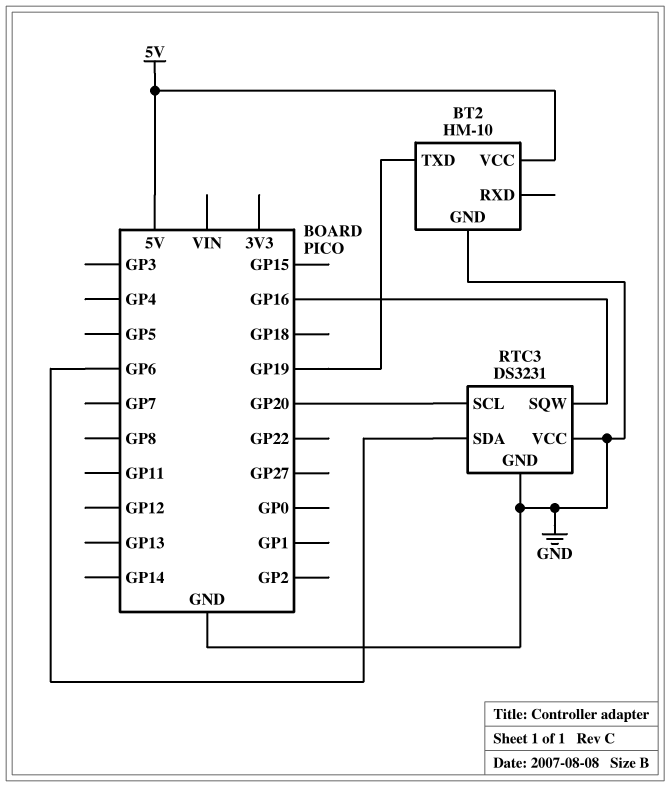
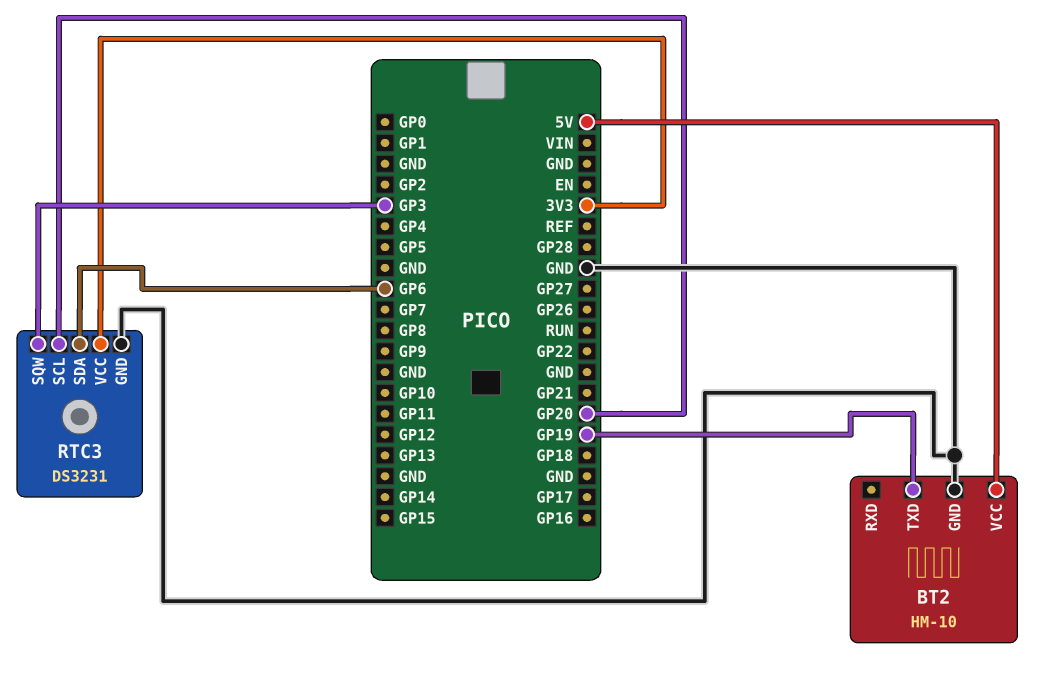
RTC3 pin SQW: GP16 -> GP3
RTC3 pin VCC: GND -> 3V3

